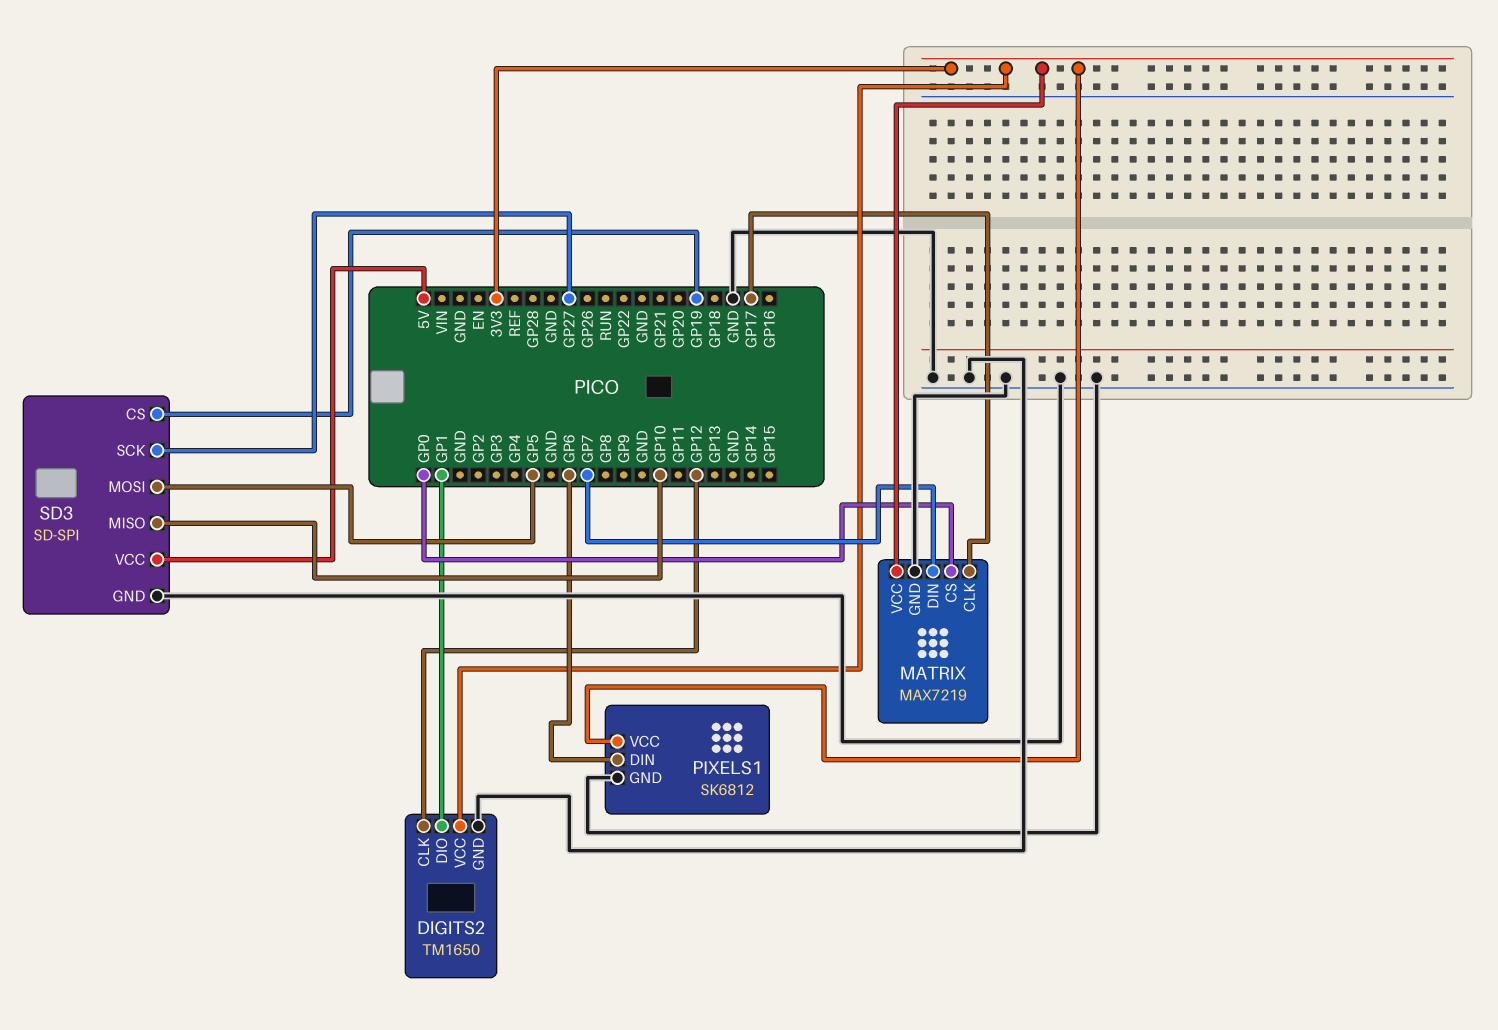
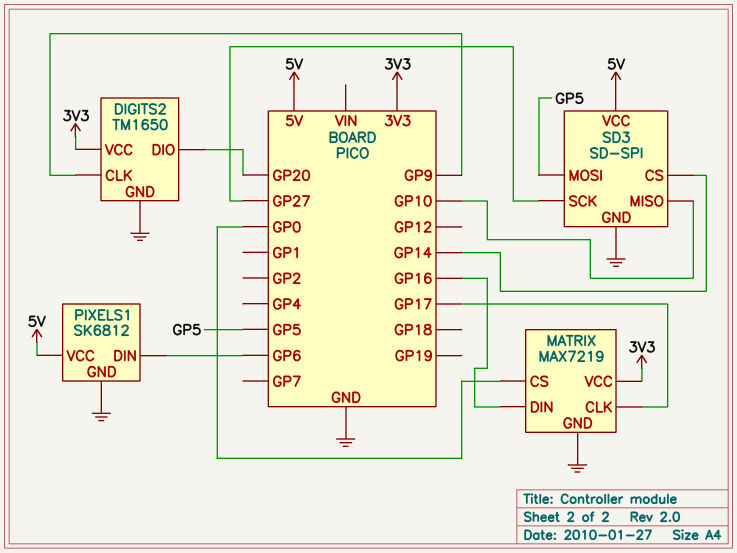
DIGITS2 pin CLK: GP12 -> GP9
DIGITS2 pin DIO: GP1 -> GP20
MATRIX pin DIN: GP7 -> GP16
PIXELS1 pin VCC: 3V3 -> 5V
SD3 pin CS: GP19 -> GP14

